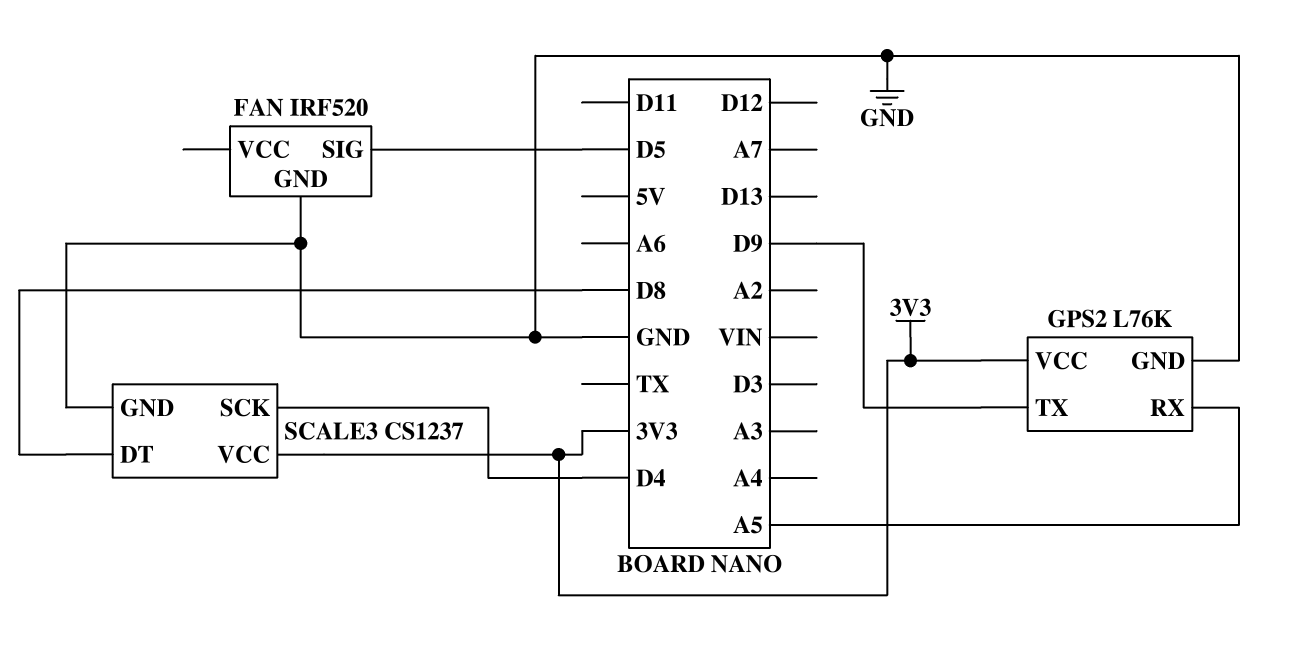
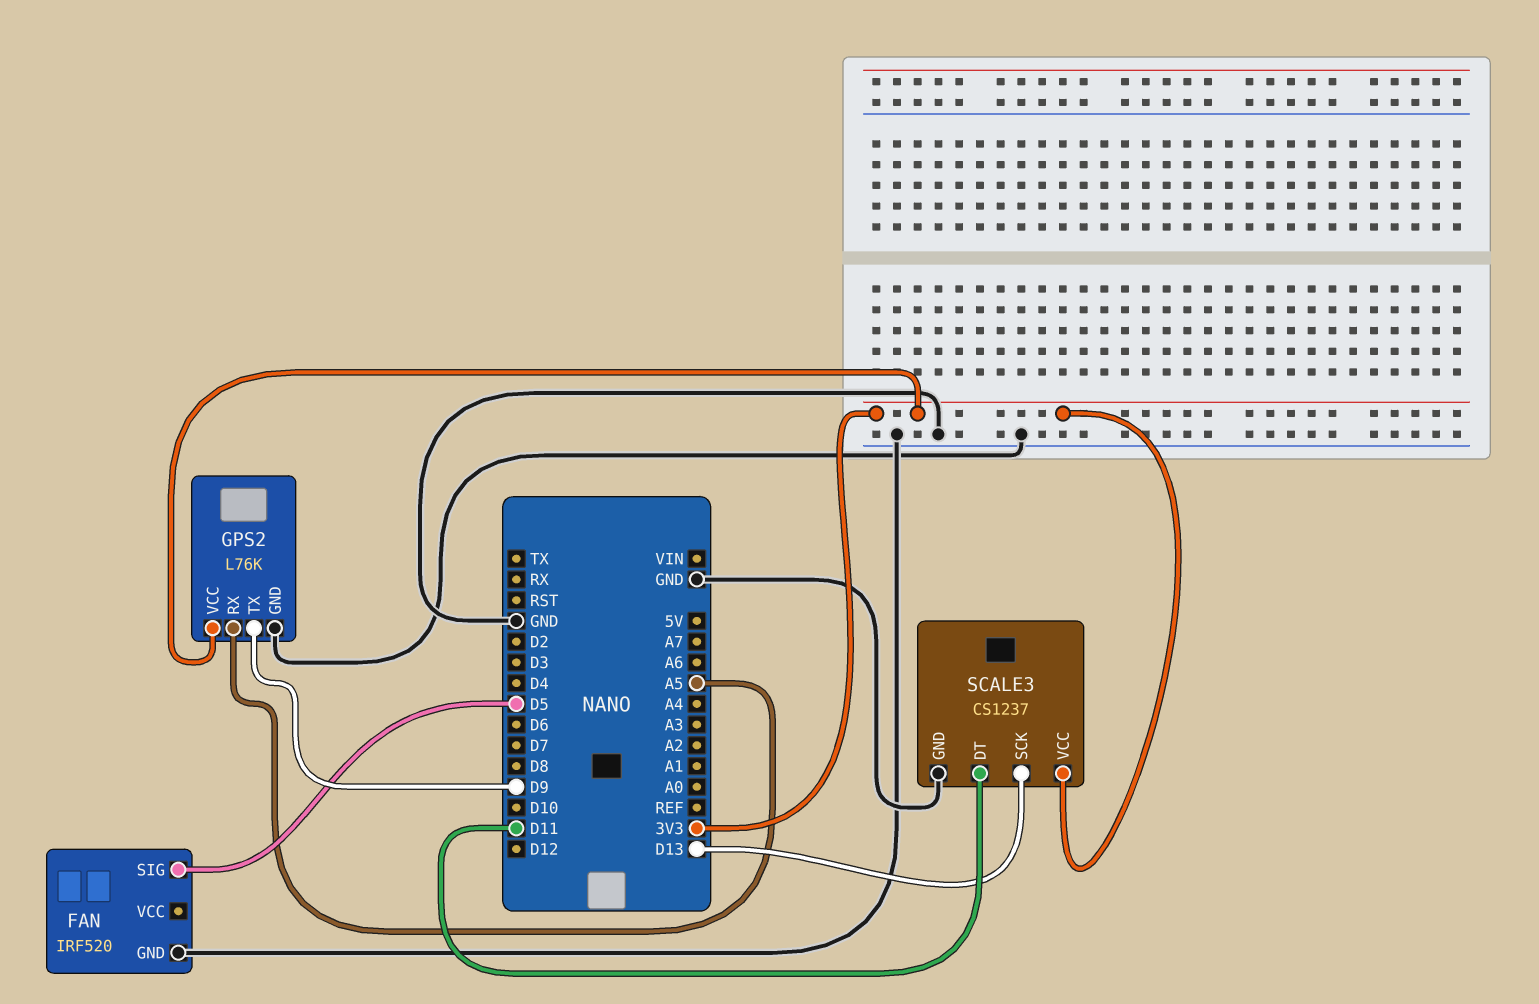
SCALE3 pin DT: D8 -> D11
SCALE3 pin SCK: D4 -> D13

